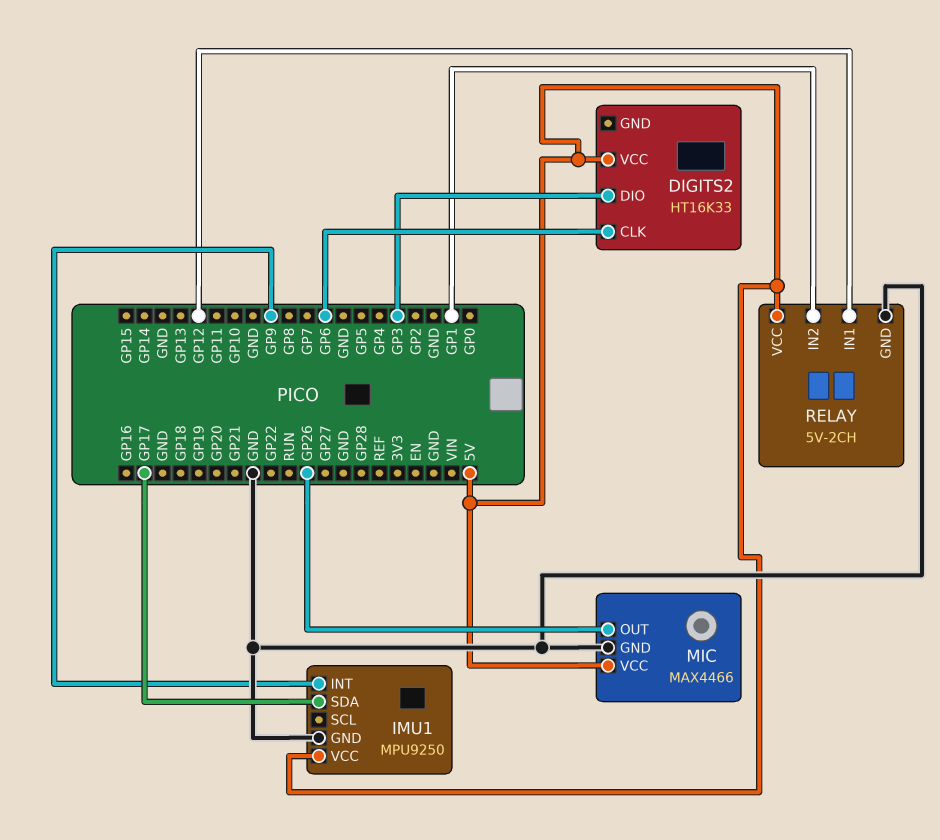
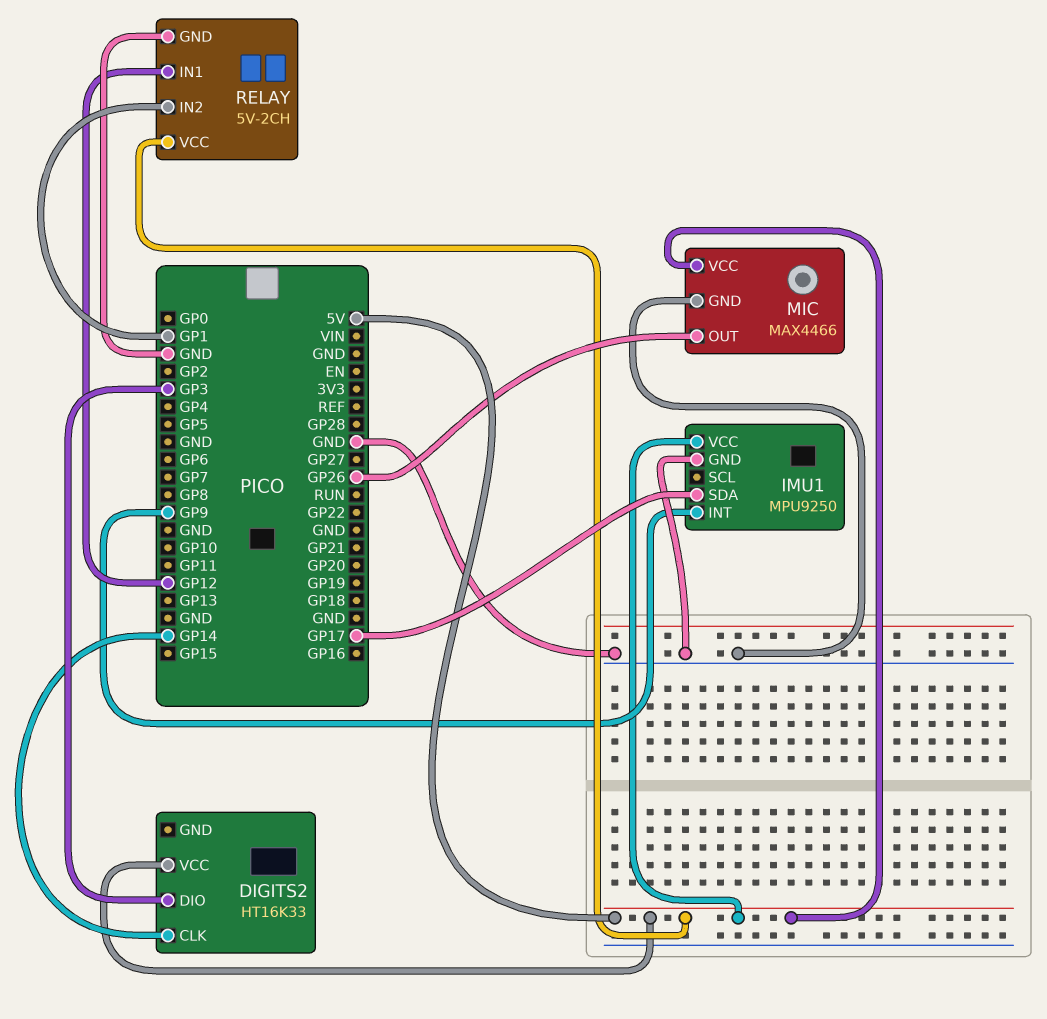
DIGITS2 pin CLK: GP6 -> GP14

